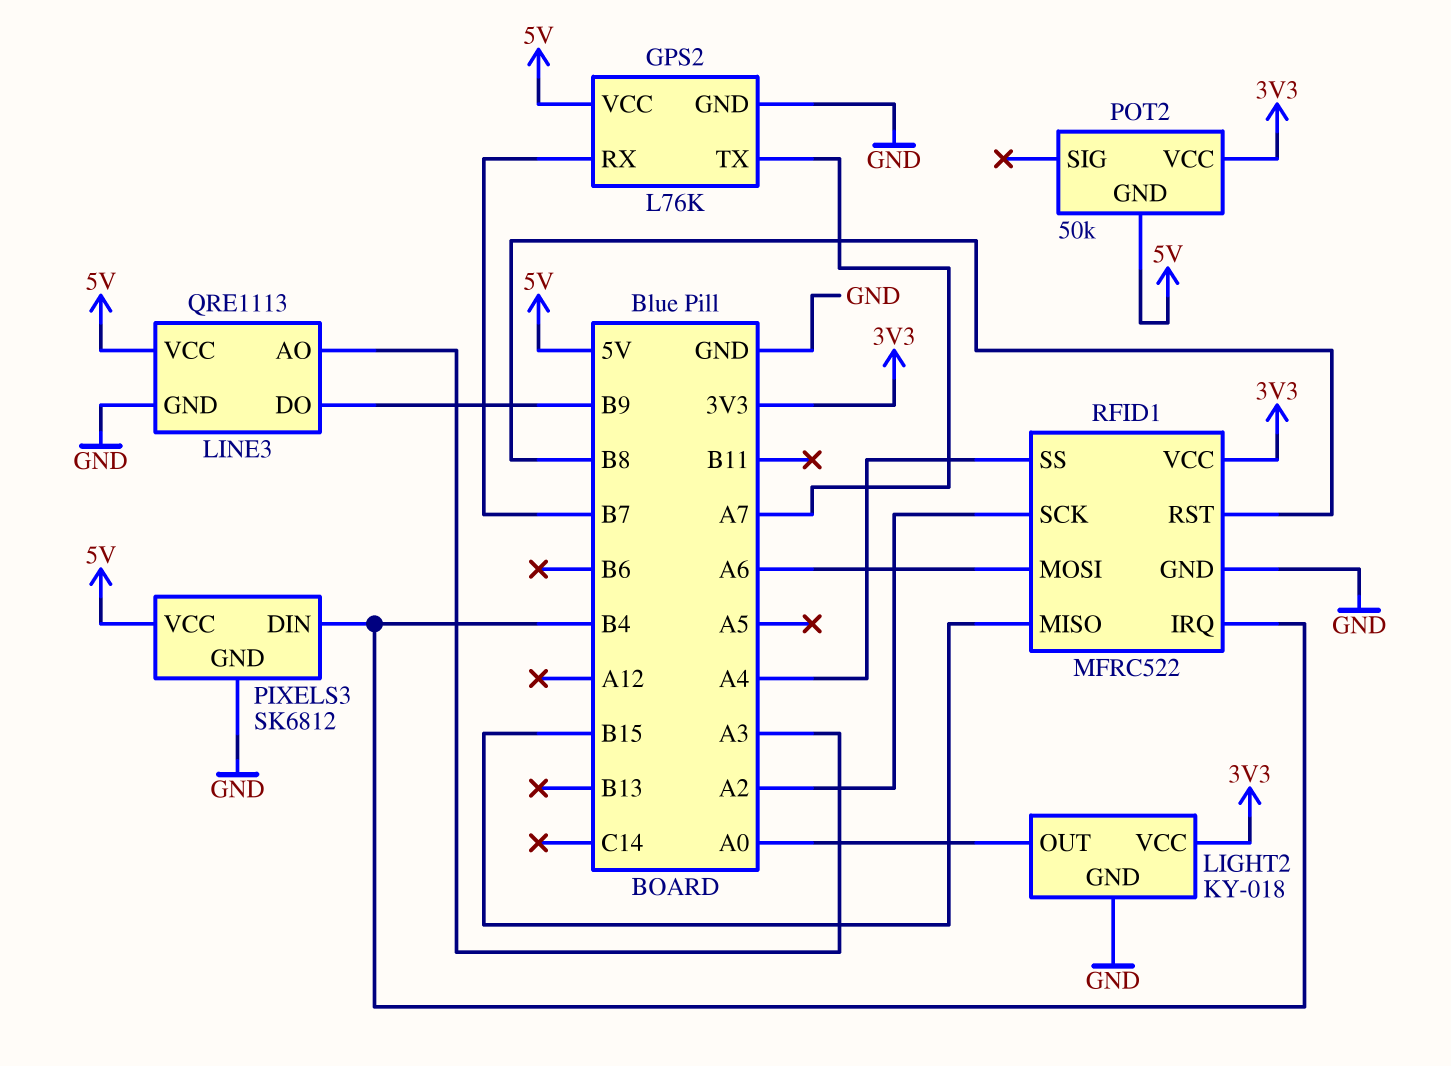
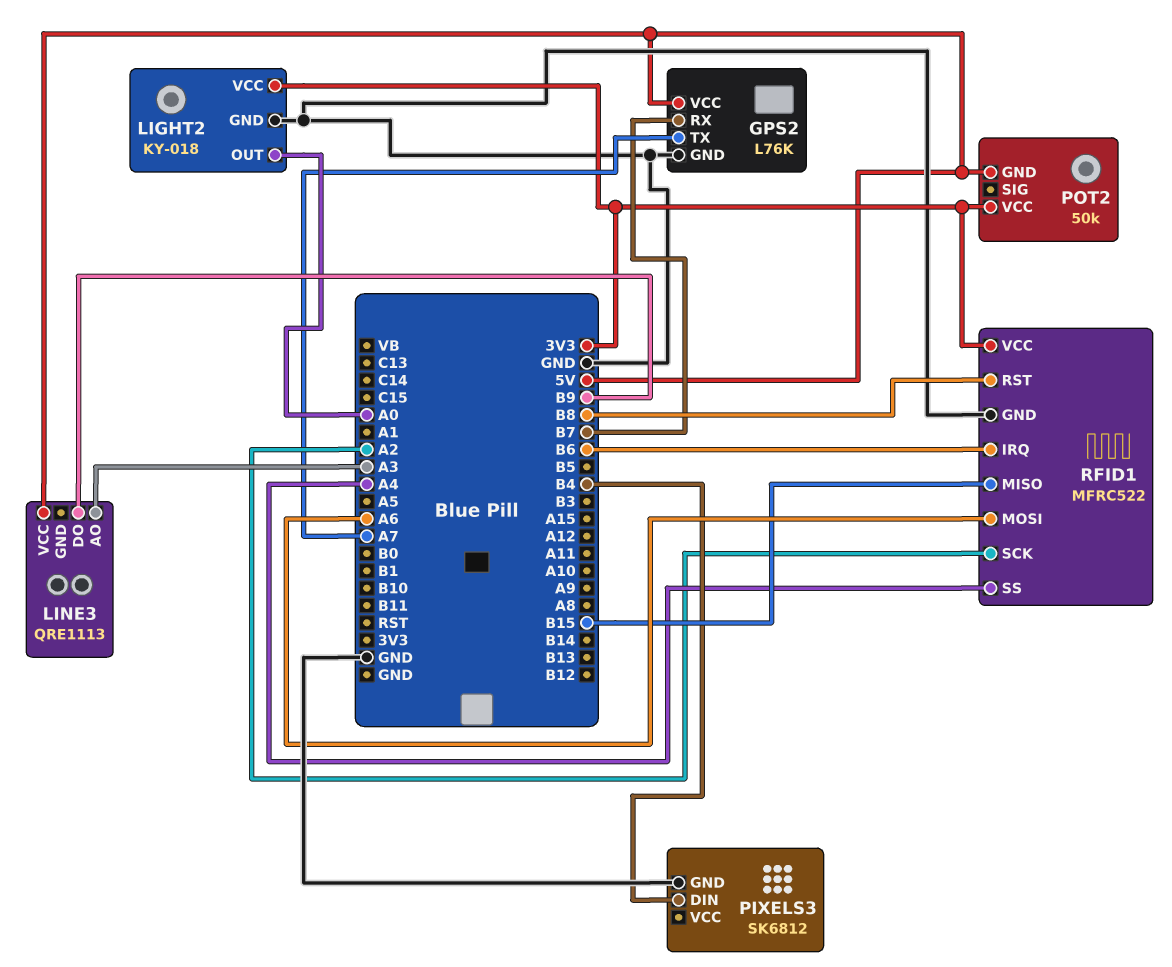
LINE3 pin GND: GND -> none
PIXELS3 pin VCC: 5V -> none
RFID1 pin IRQ: B4 -> B6

